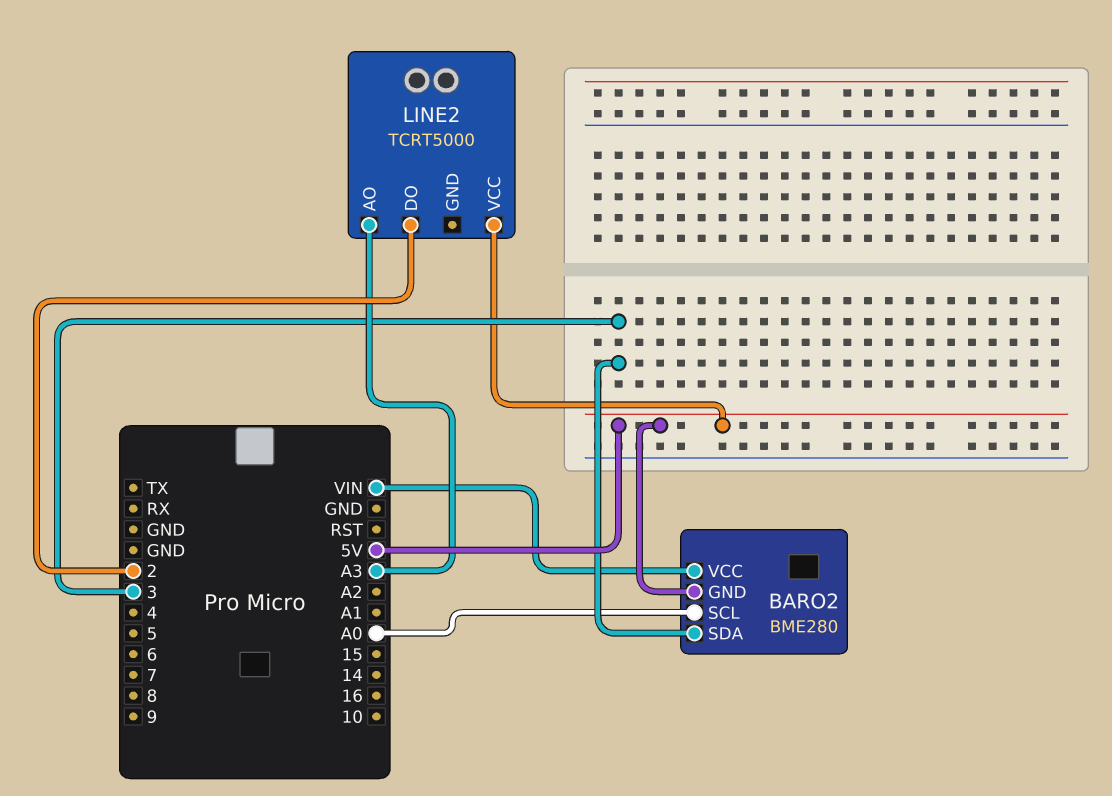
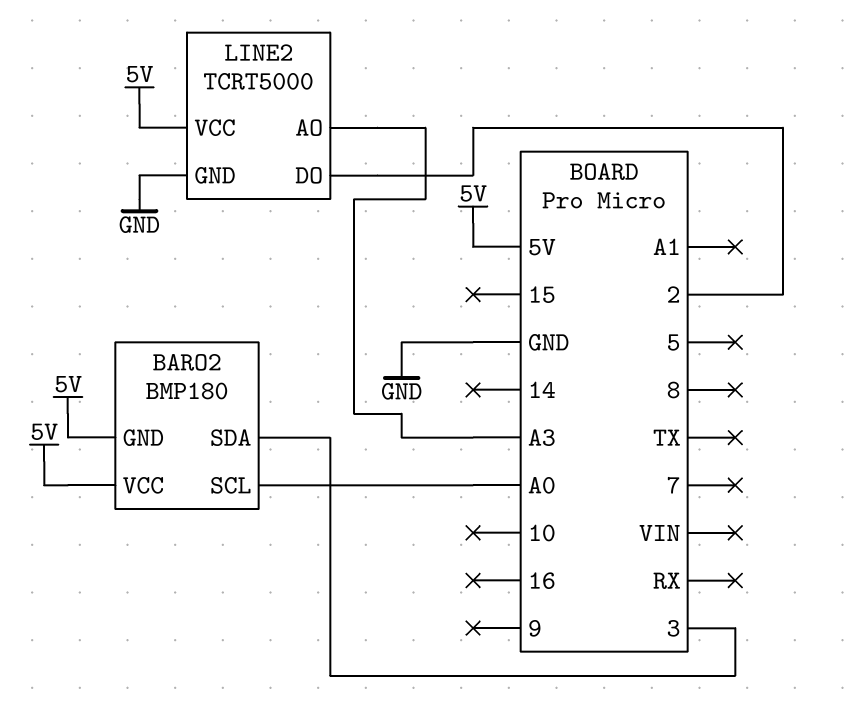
BARO2: BME280 -> BMP180
BARO2 pin VCC: VIN -> 5V
LINE2 pin GND: none -> GND

